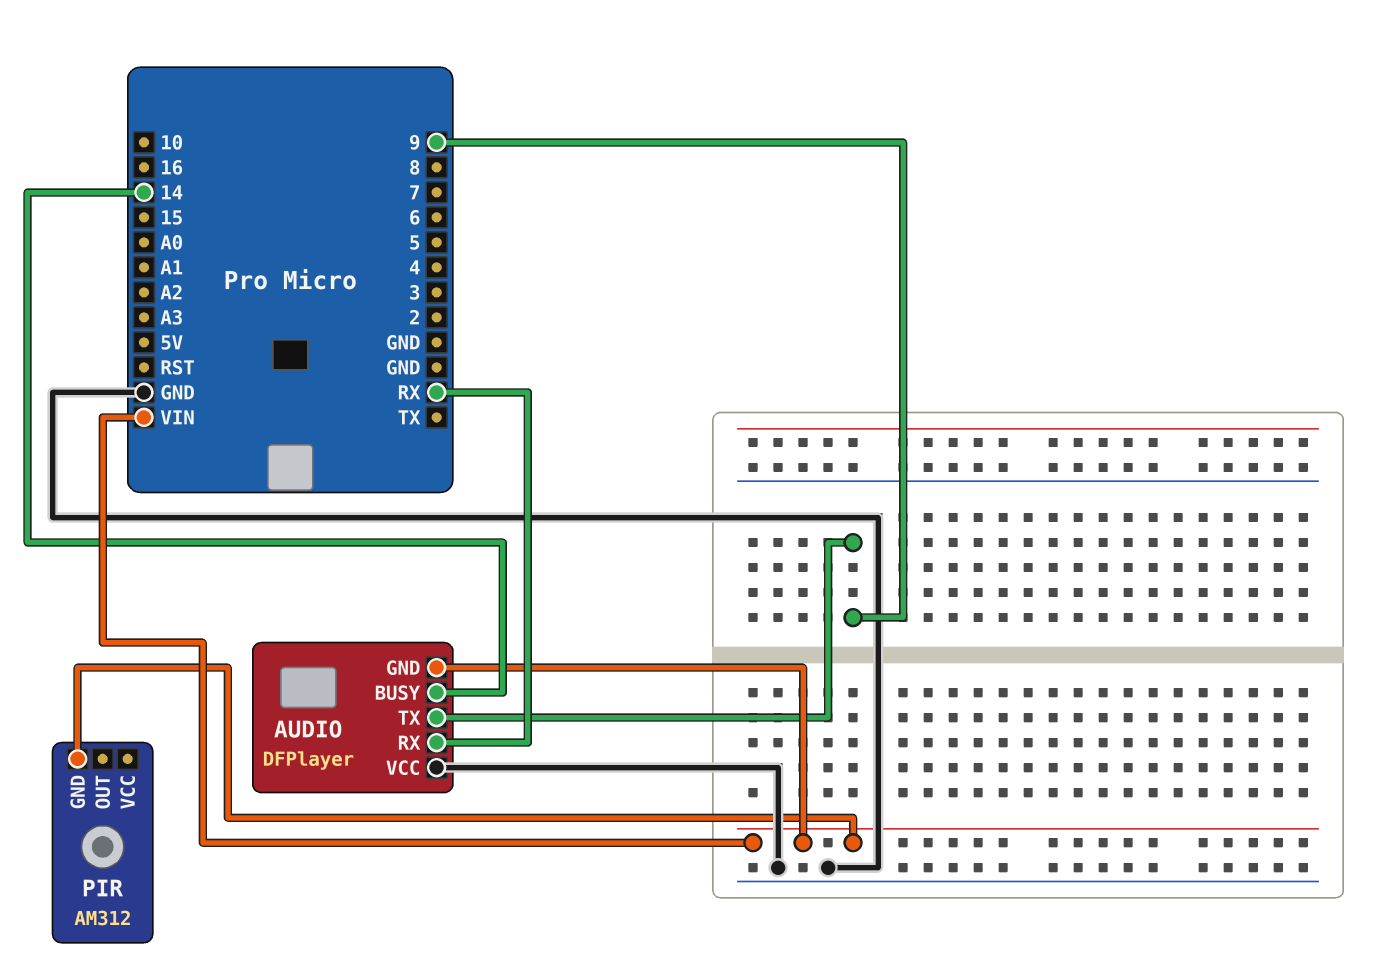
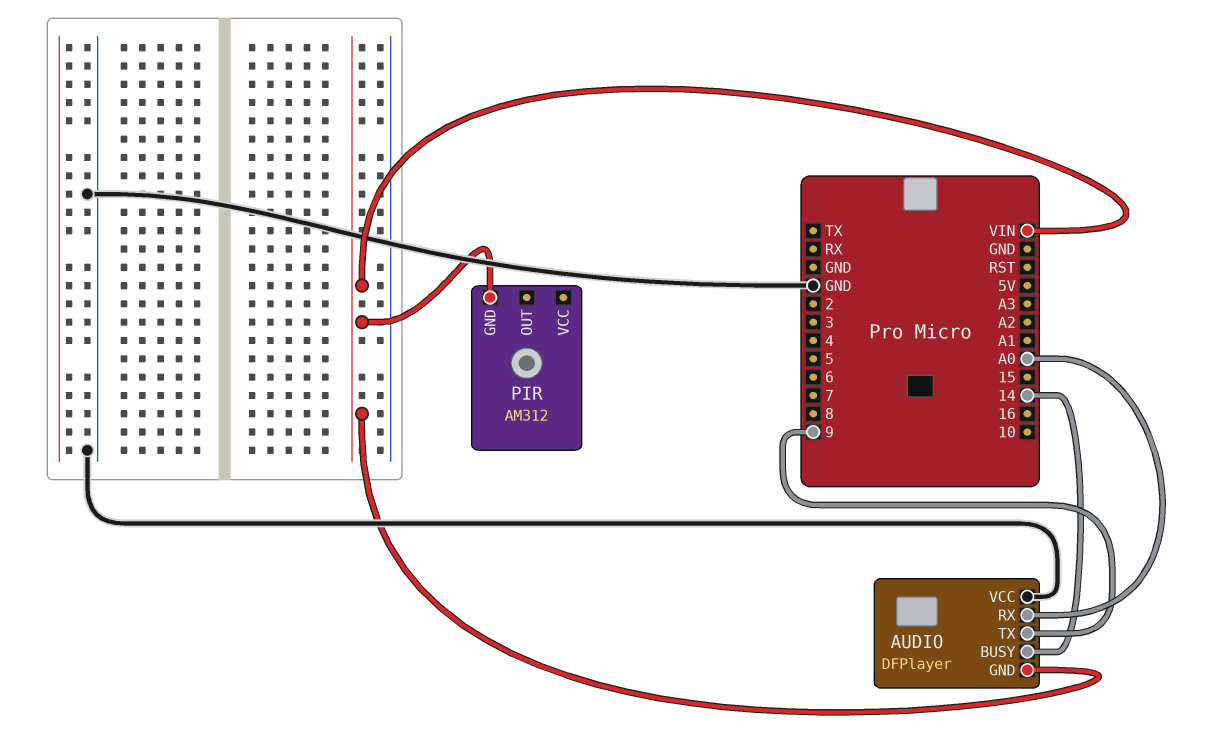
AUDIO pin RX: RX -> A0

